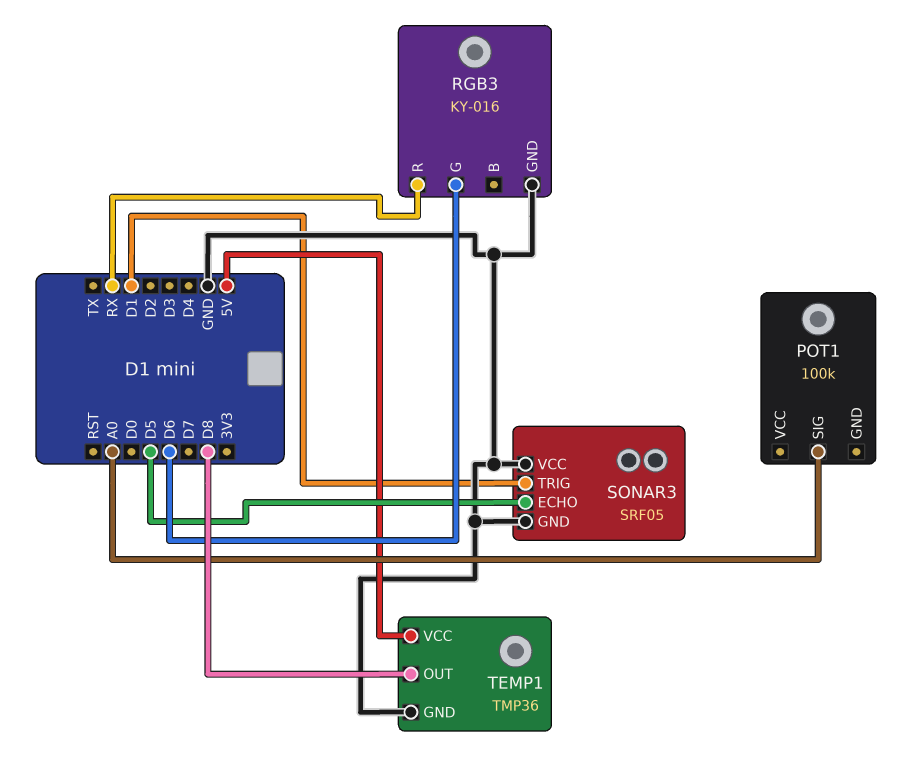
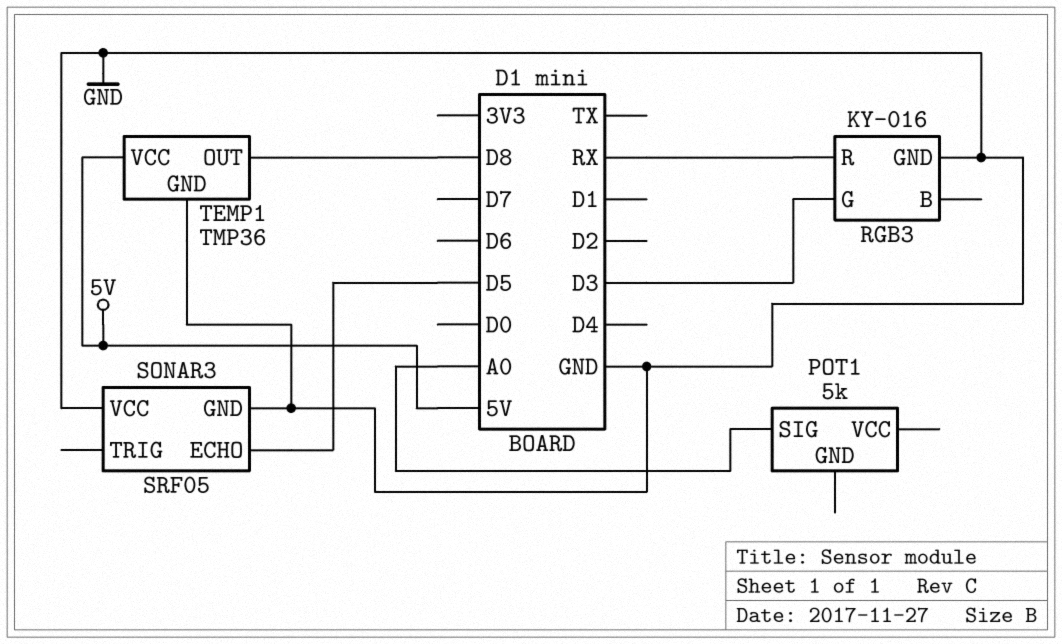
POT1: 100k -> 5k
RGB3 pin G: D6 -> D3
SONAR3 pin TRIG: D1 -> none

